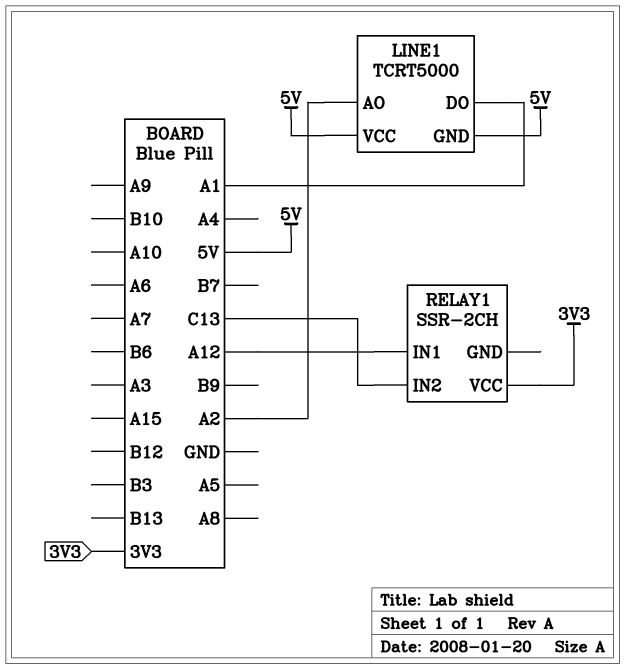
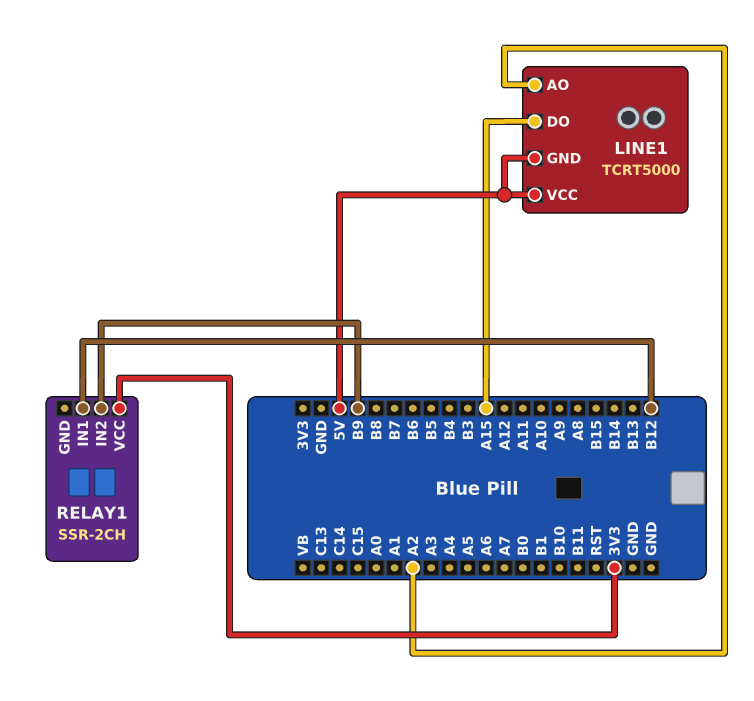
LINE1 pin DO: A1 -> A15
RELAY1 pin IN1: A12 -> B12
RELAY1 pin IN2: C13 -> B9

